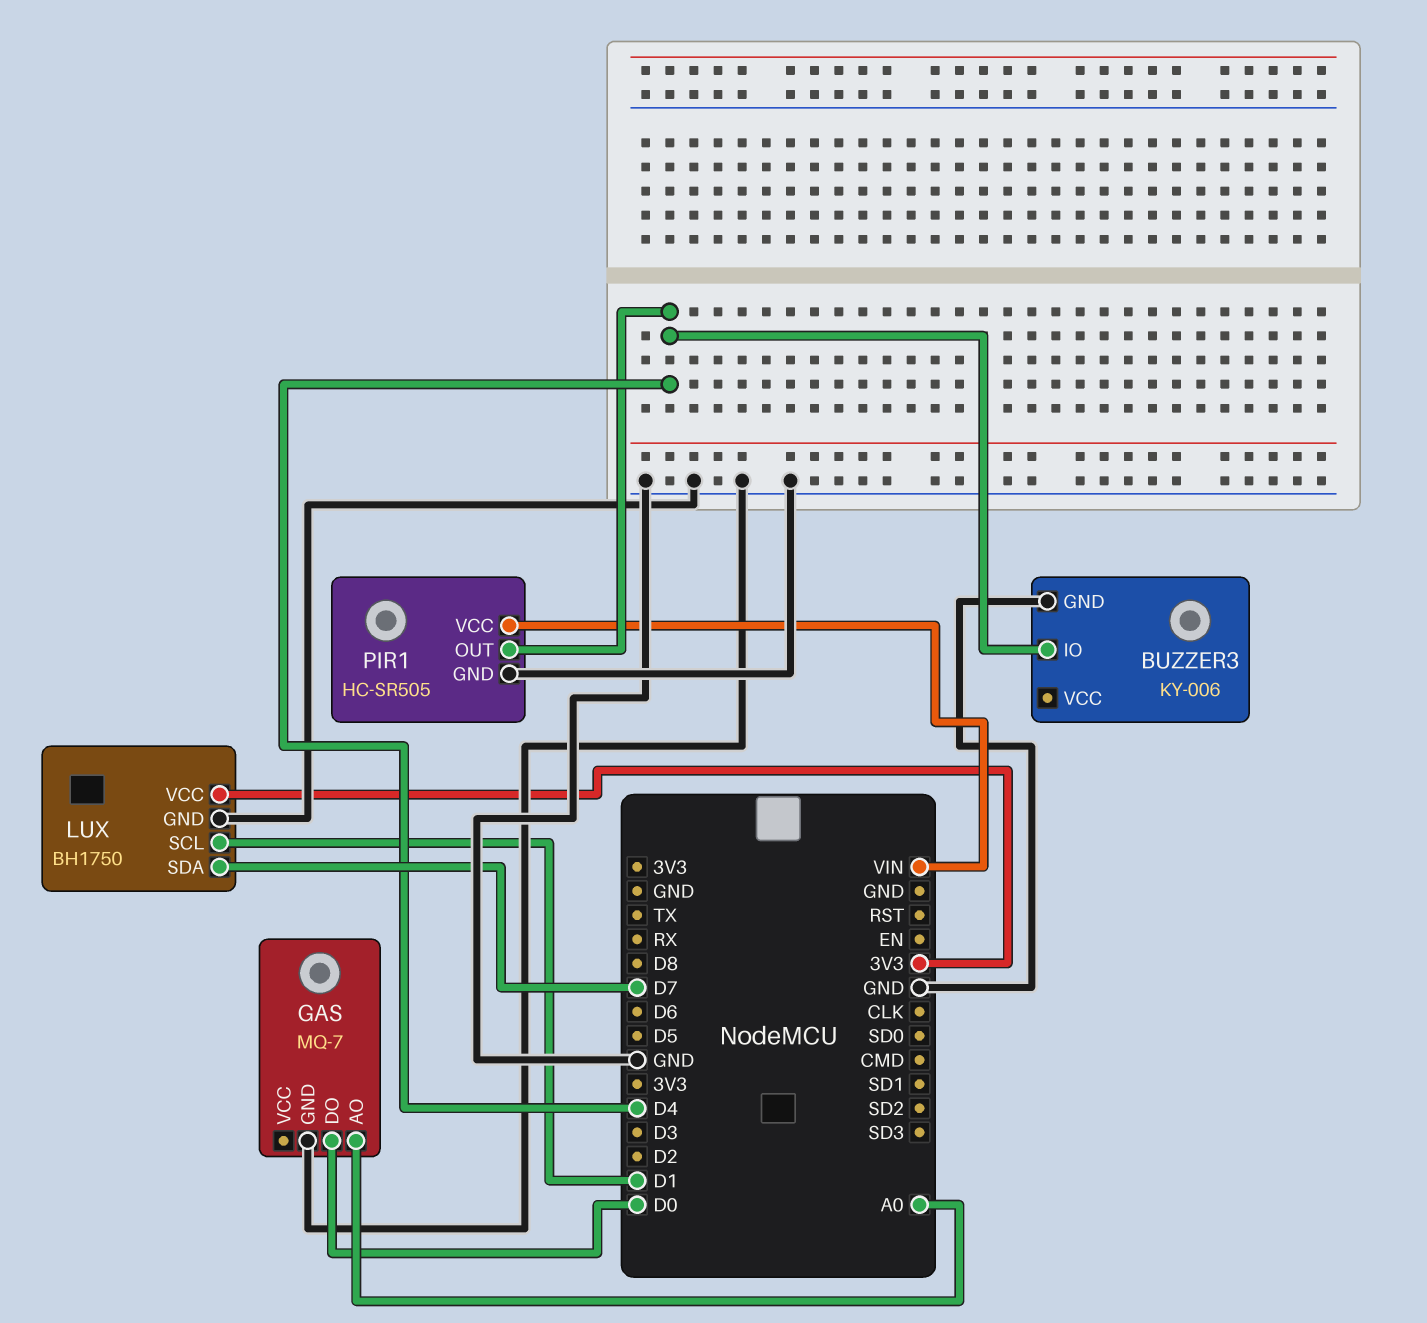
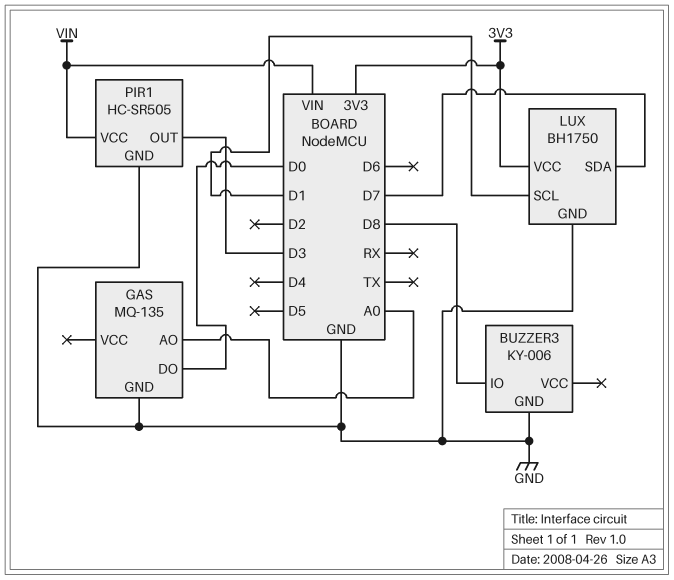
BUZZER3 pin IO: D4 -> D8
GAS: MQ-7 -> MQ-135
PIR1 pin OUT: D4 -> D3

